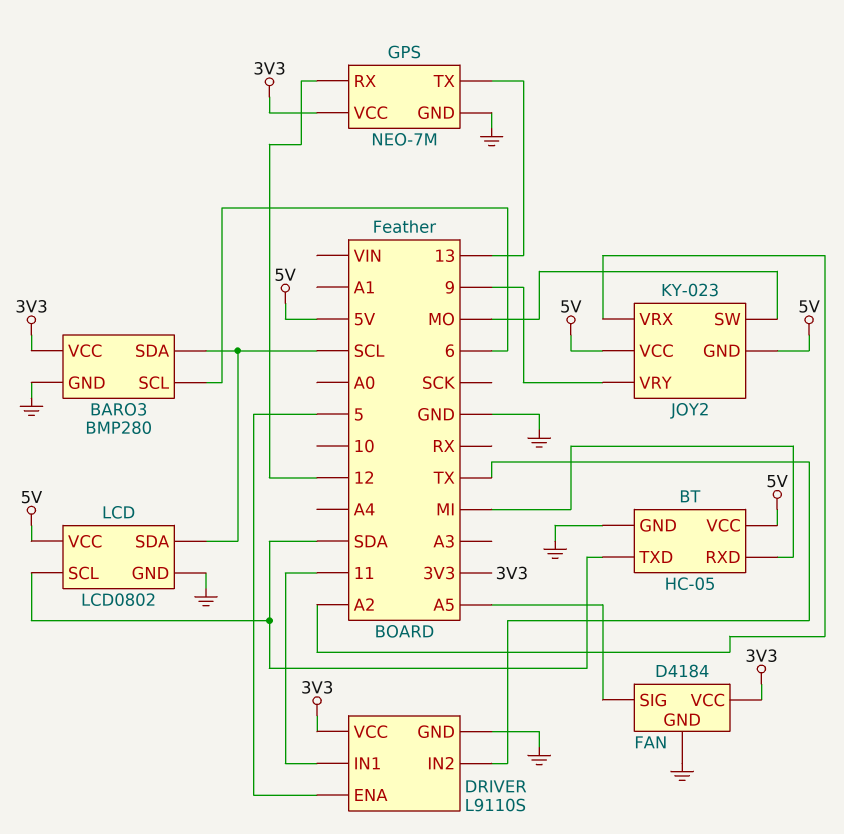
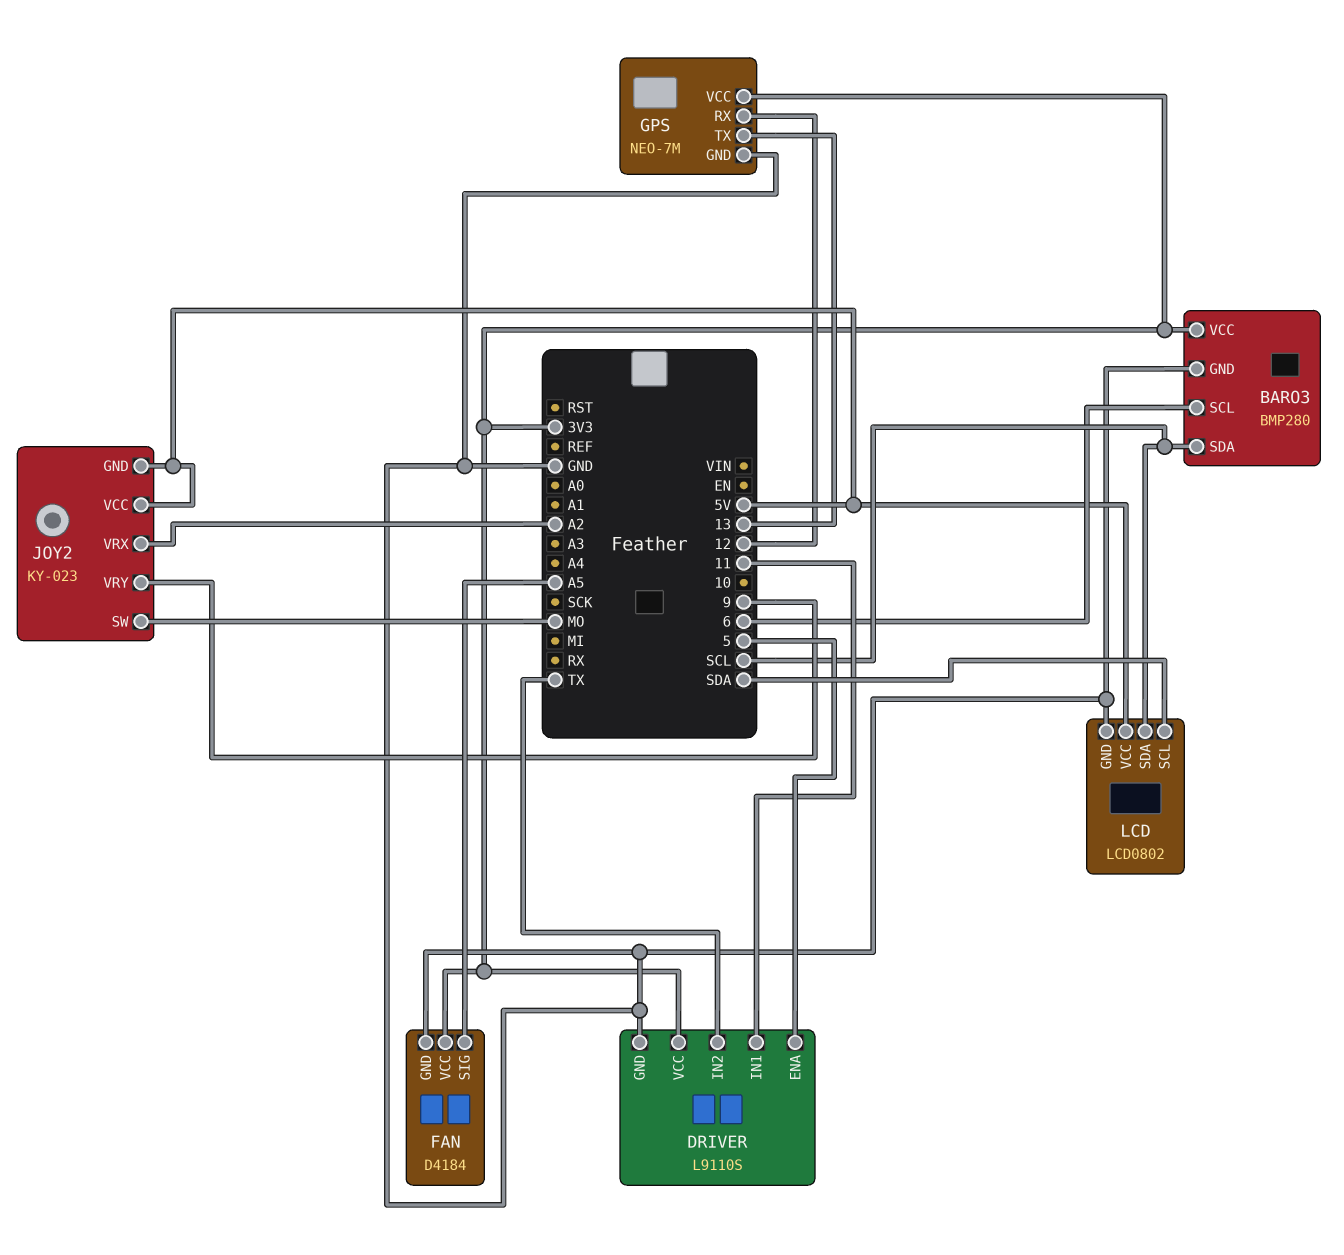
BT: HC-05 -> none
BT pin GND: GND -> none
BT pin RXD: MI -> none
BT pin TXD: SDA -> none
BT pin VCC: 5V -> none

